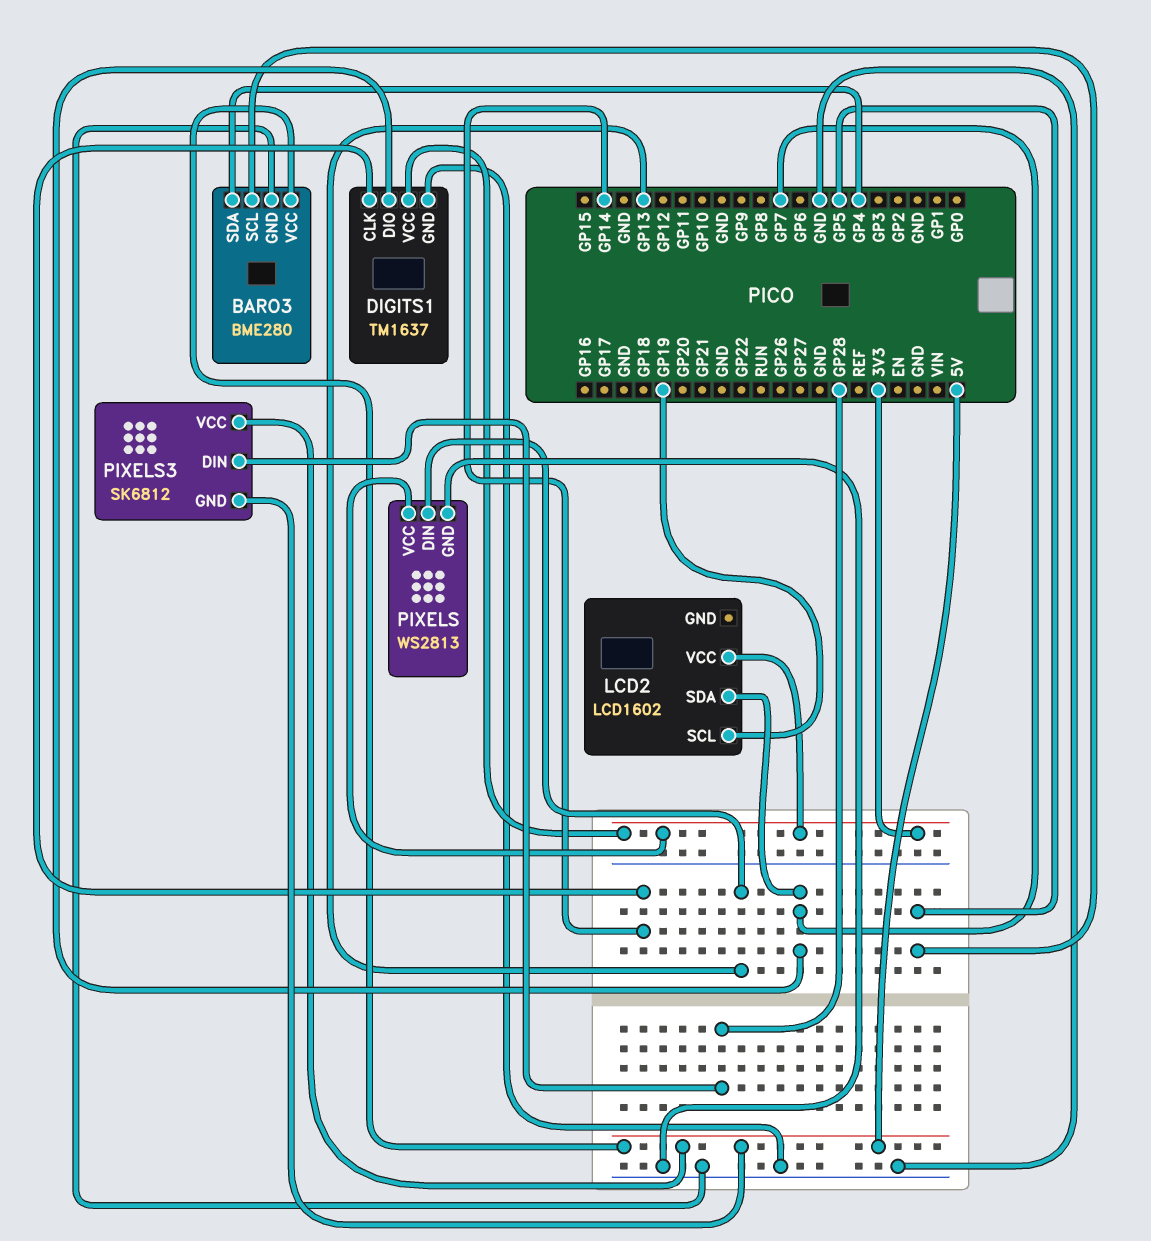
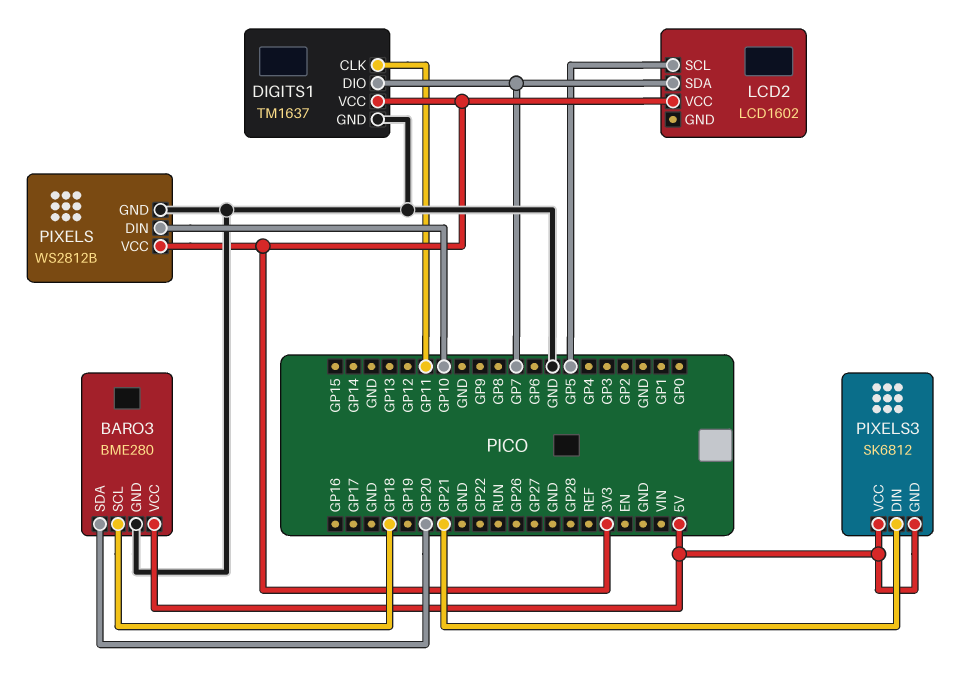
BARO3 pin SCL: GP5 -> GP18
BARO3 pin SDA: GP4 -> GP20
DIGITS1 pin CLK: GP14 -> GP11
LCD2 pin SCL: GP19 -> GP5
PIXELS: WS2813 -> WS2812B
PIXELS pin DIN: GP13 -> GP10
PIXELS3 pin DIN: GP28 -> GP21

